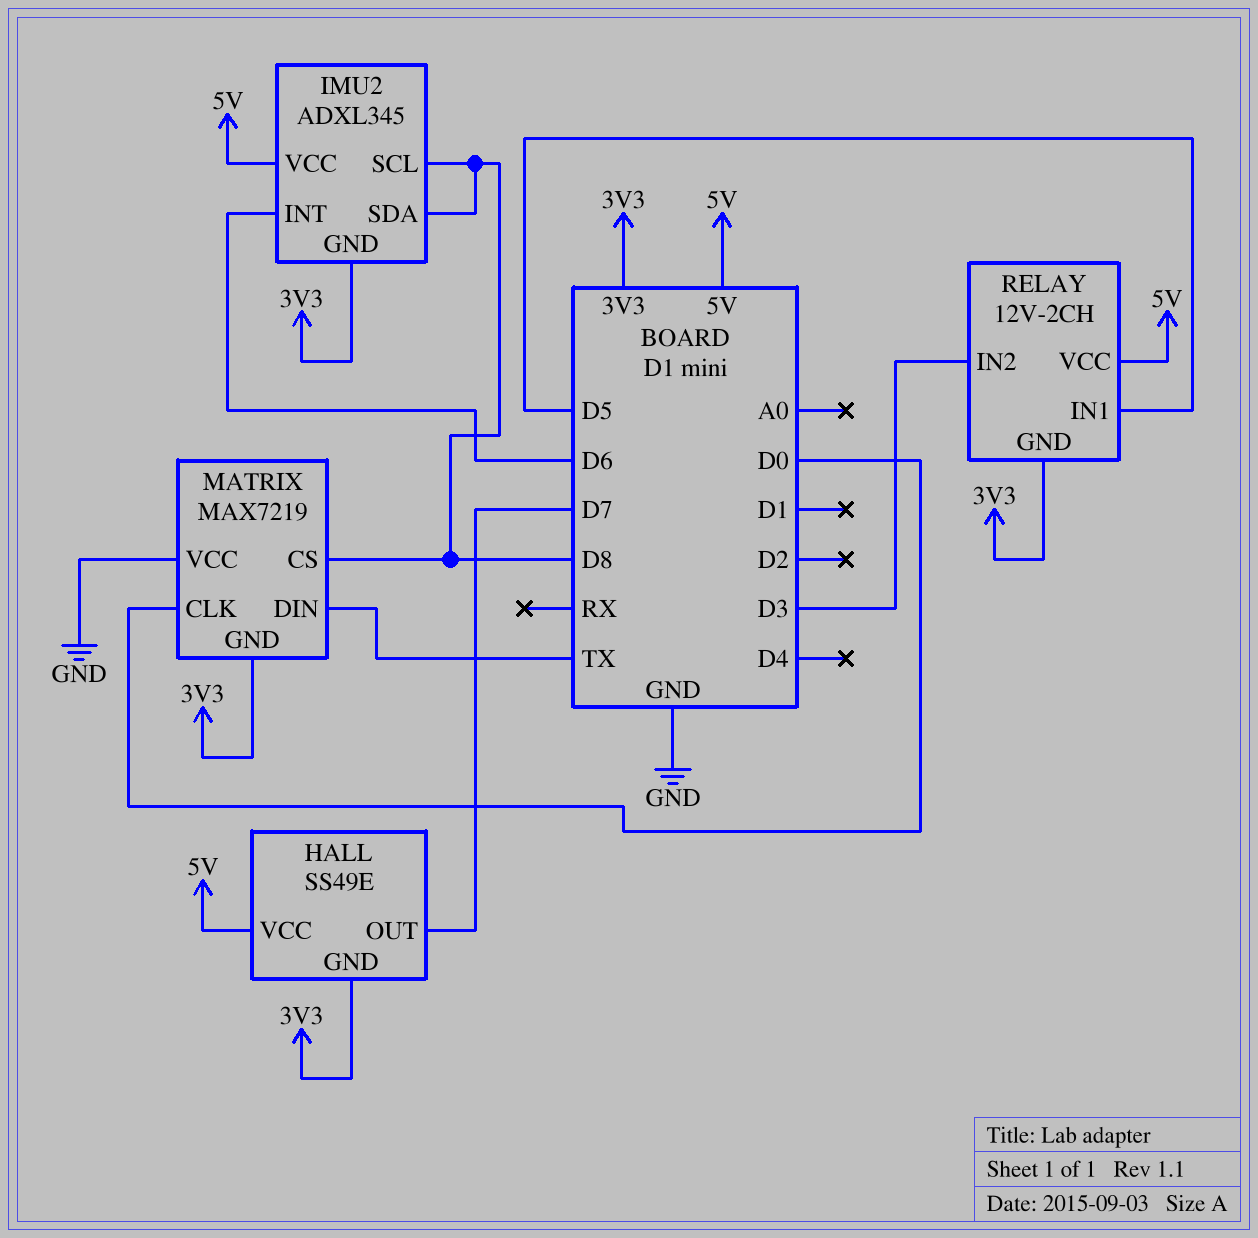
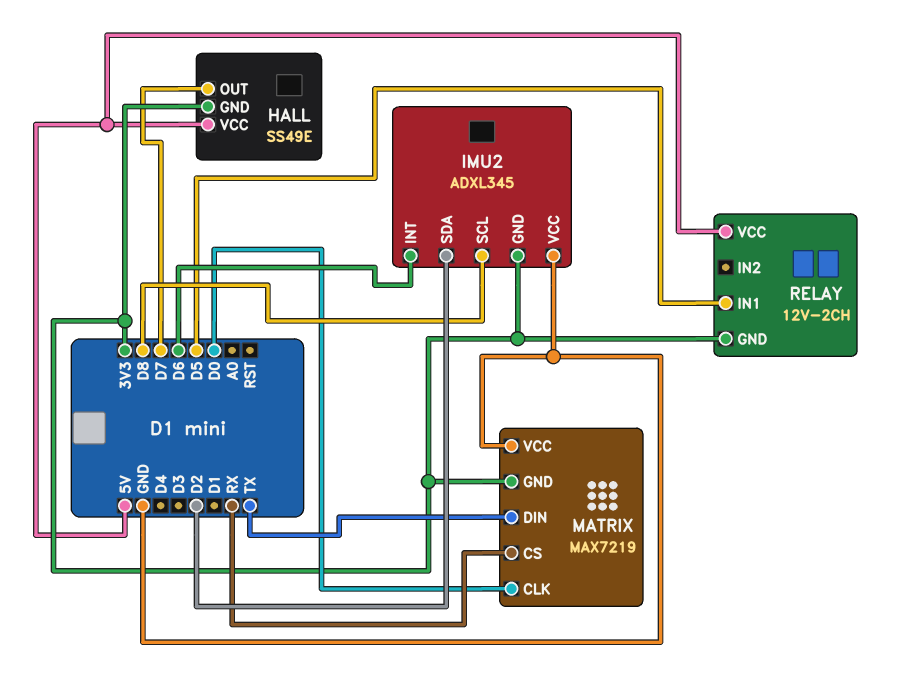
IMU2 pin SDA: D8 -> D2
IMU2 pin VCC: 5V -> GND
MATRIX pin CS: D8 -> RX
RELAY pin IN2: D3 -> none

